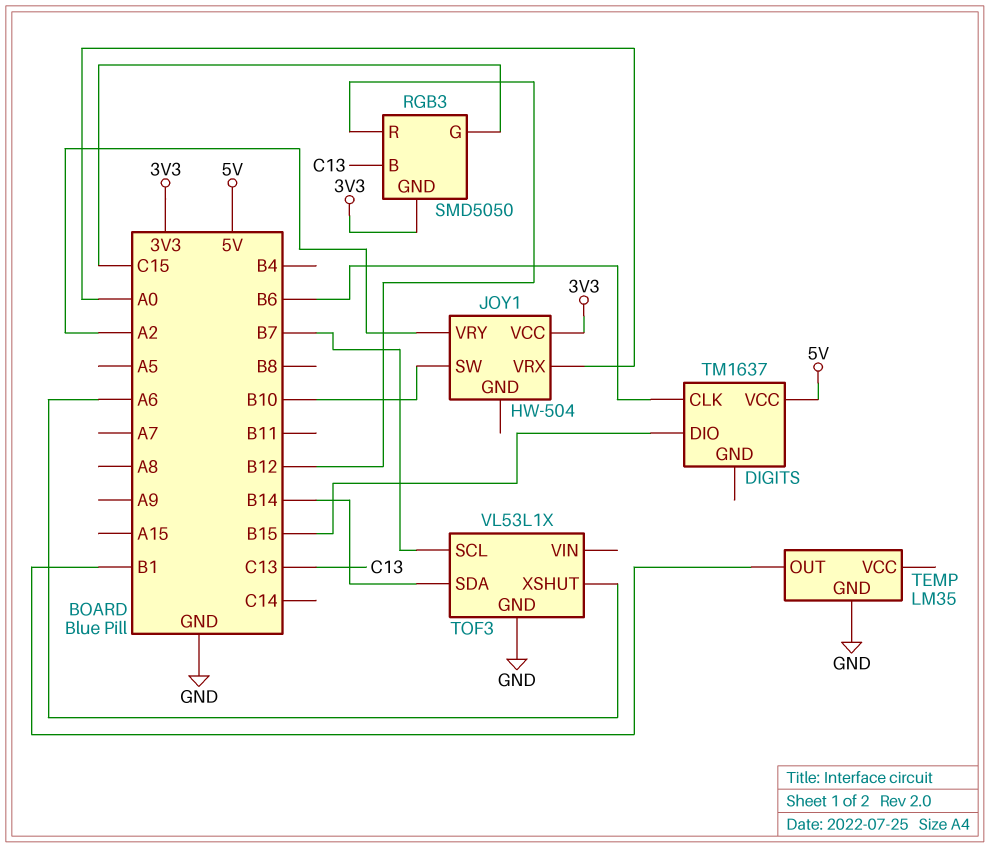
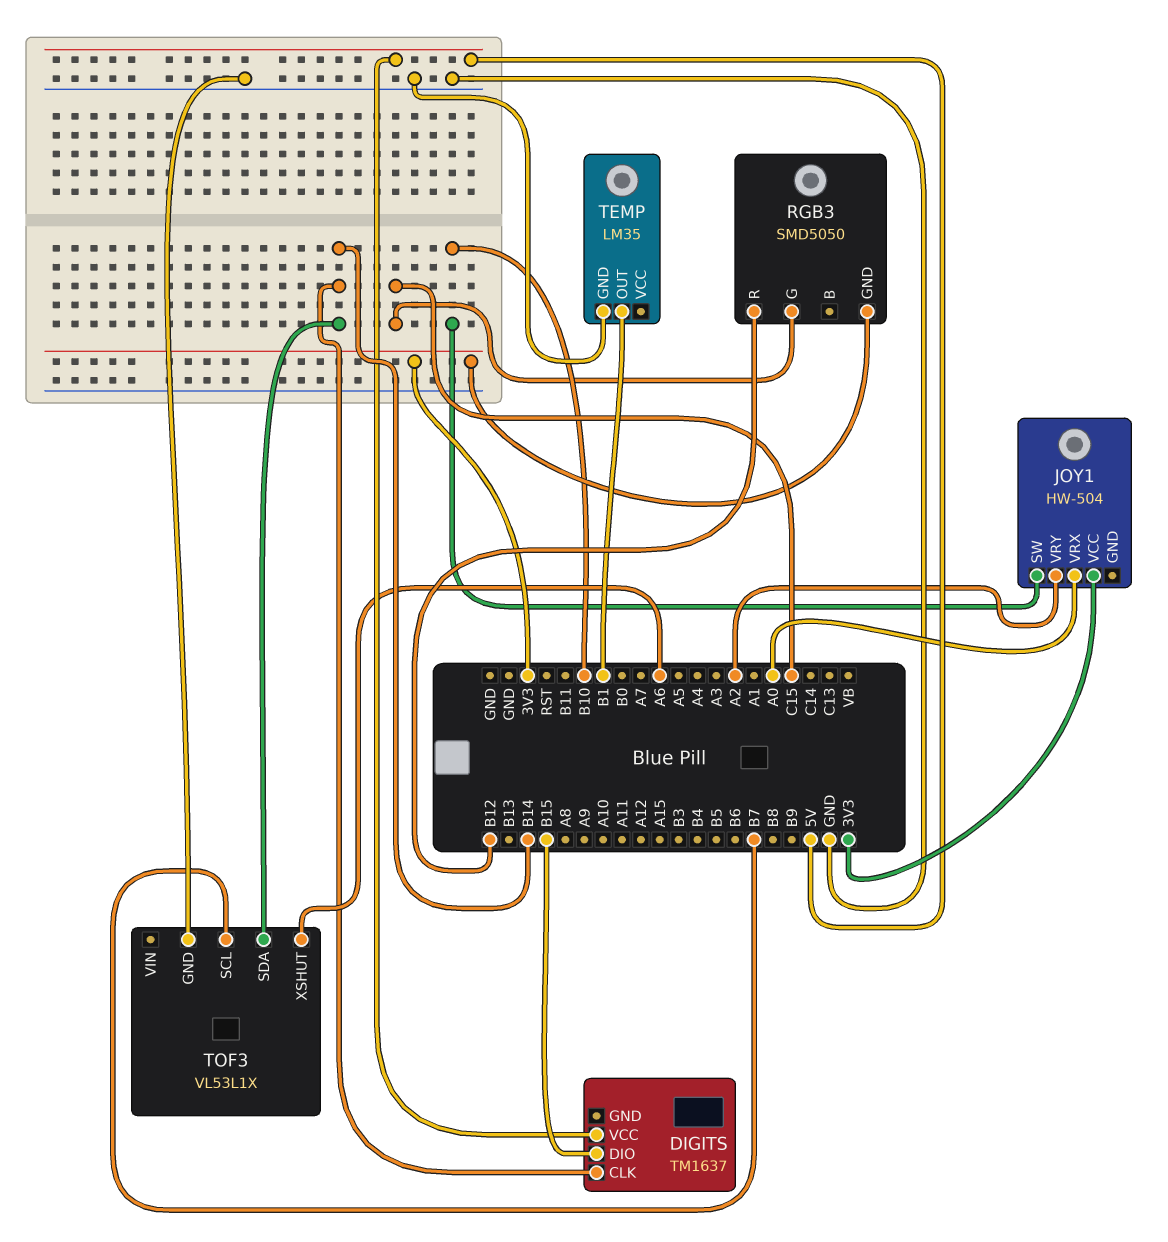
DIGITS pin CLK: B6 -> B14
RGB3 pin B: C13 -> none

